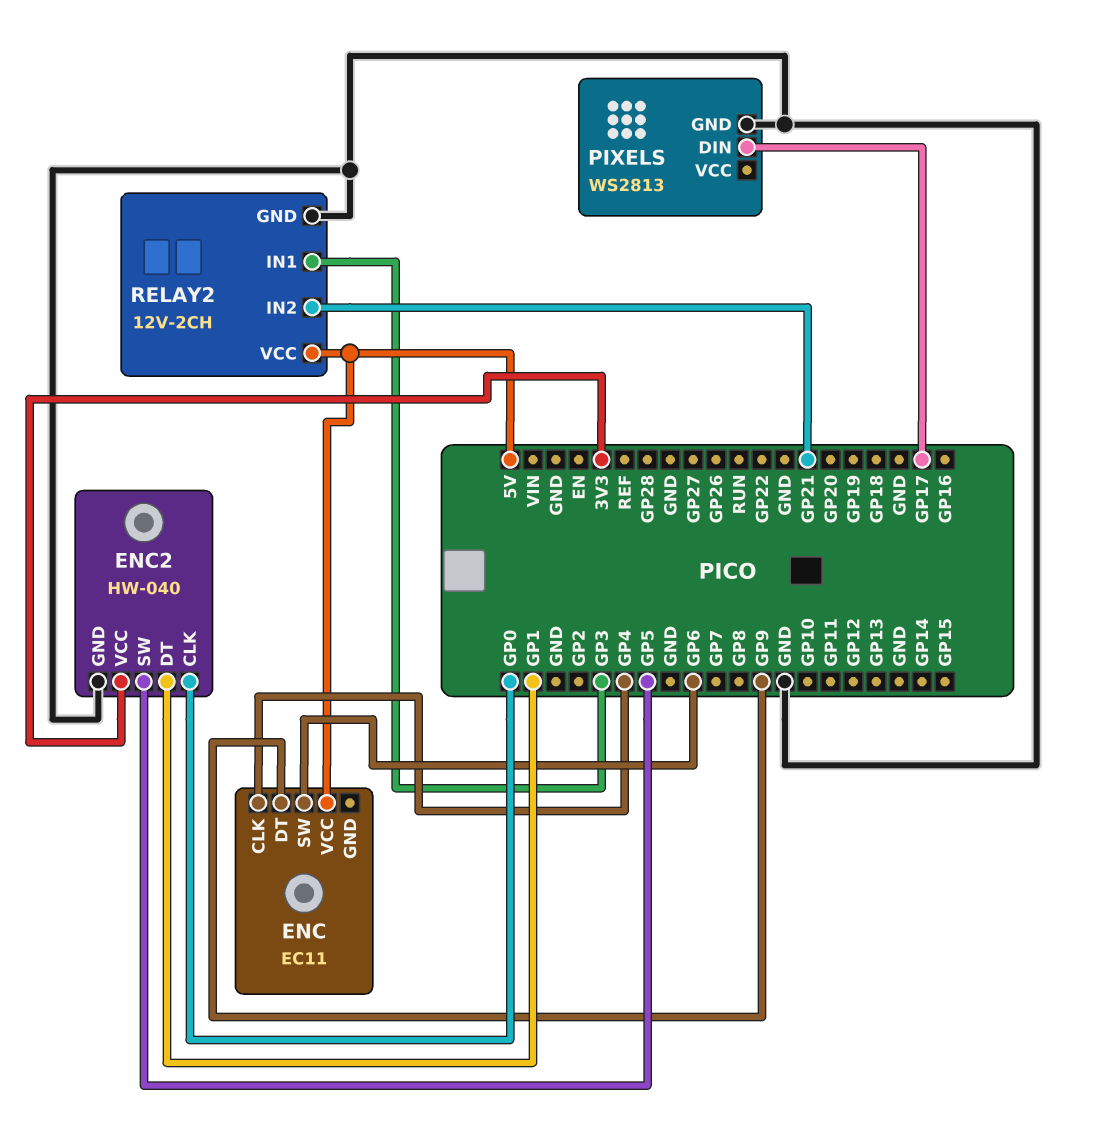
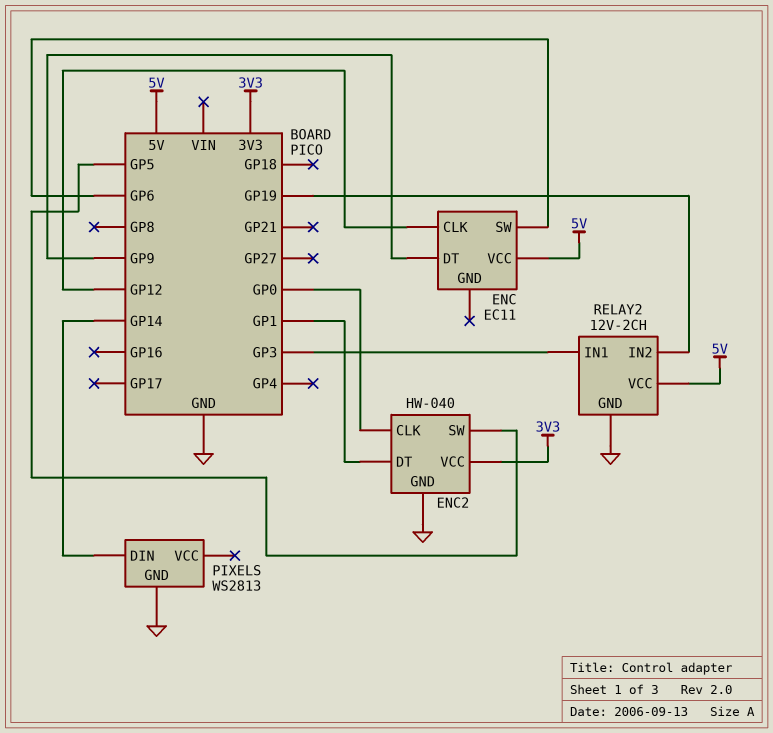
ENC pin CLK: GP4 -> GP12
PIXELS pin DIN: GP17 -> GP14
RELAY2 pin IN2: GP21 -> GP19

